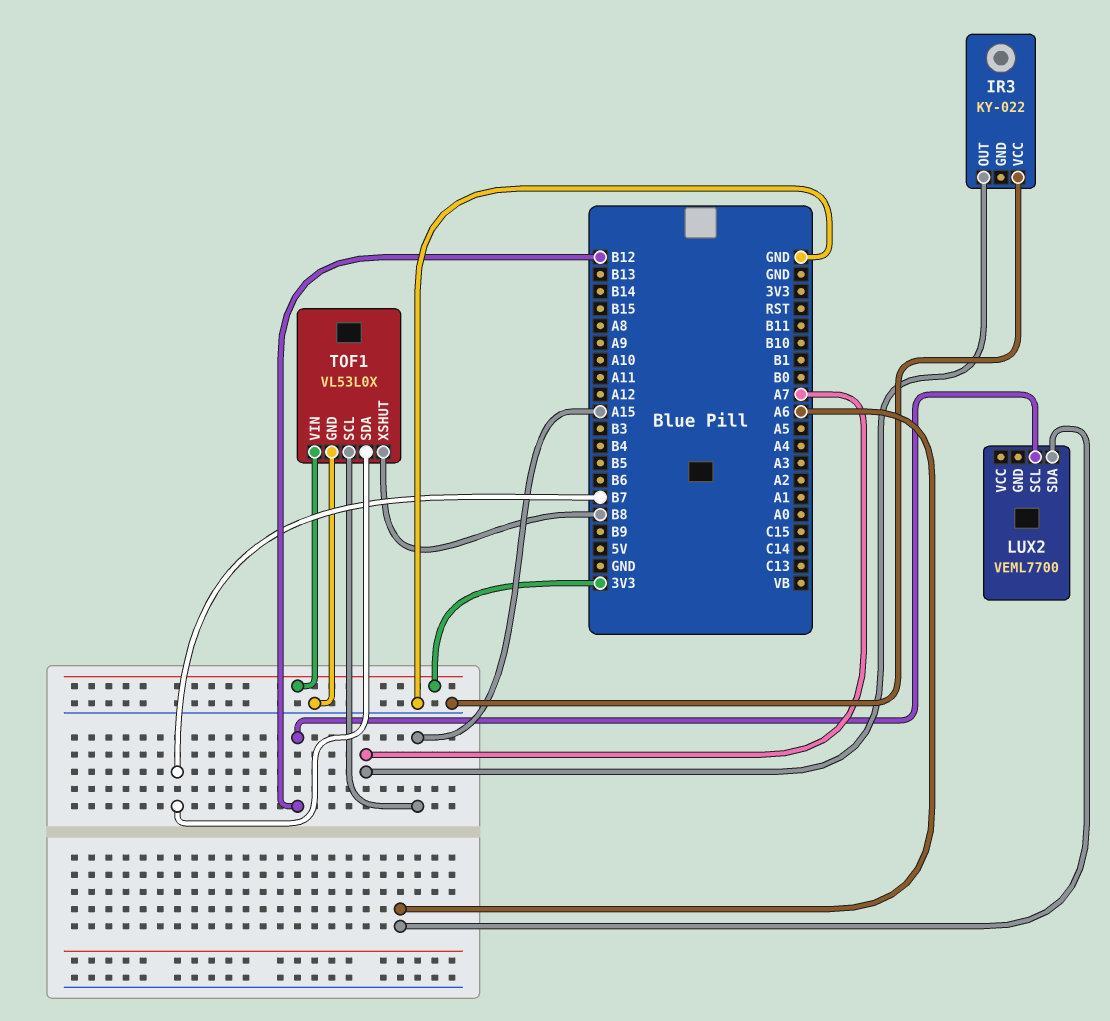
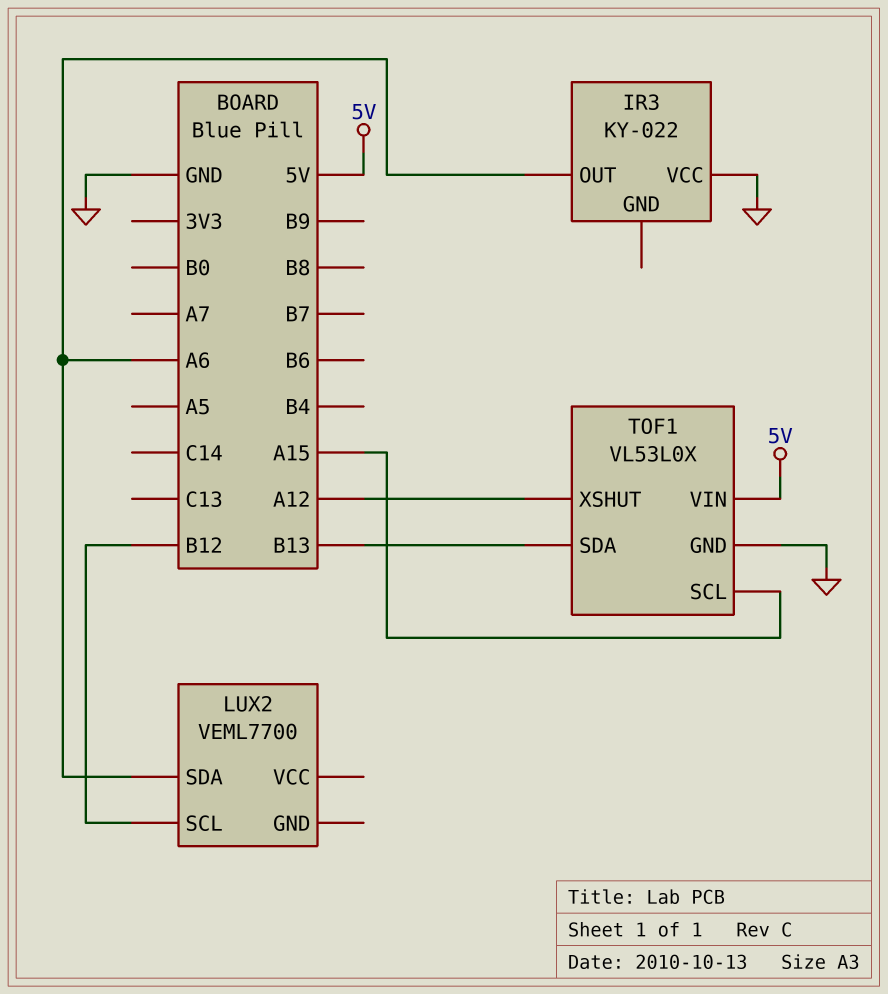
IR3 pin OUT: A7 -> A6
TOF1 pin SDA: B7 -> B13
TOF1 pin VIN: 3V3 -> 5V
TOF1 pin XSHUT: B8 -> A12

